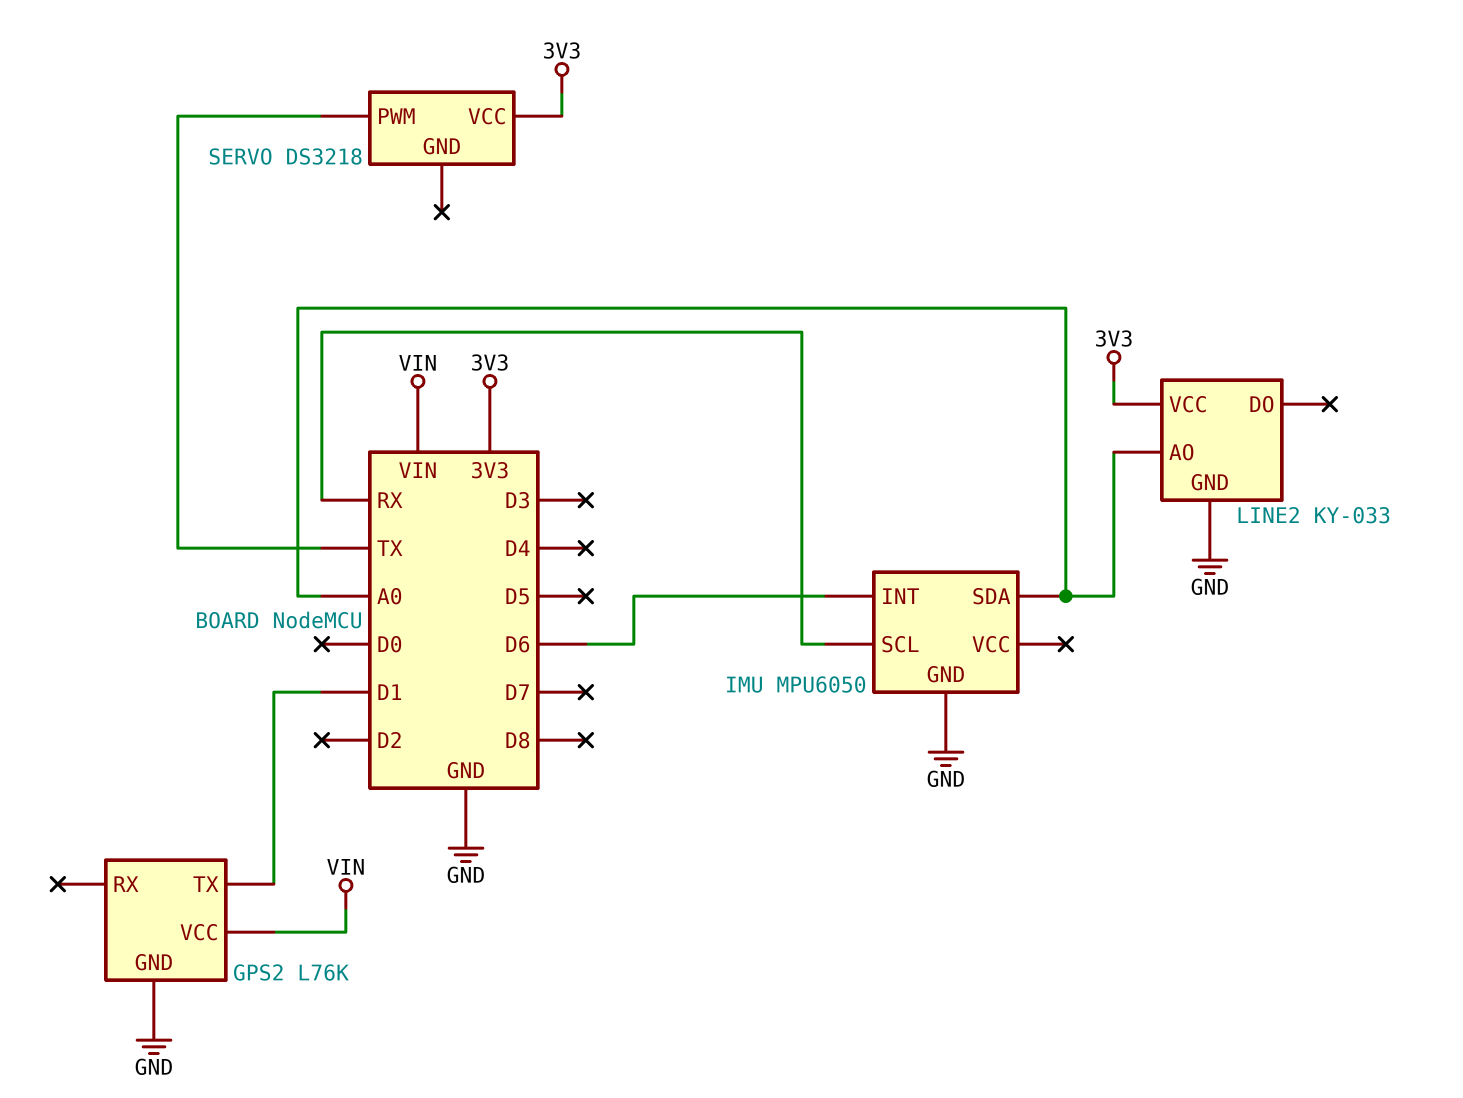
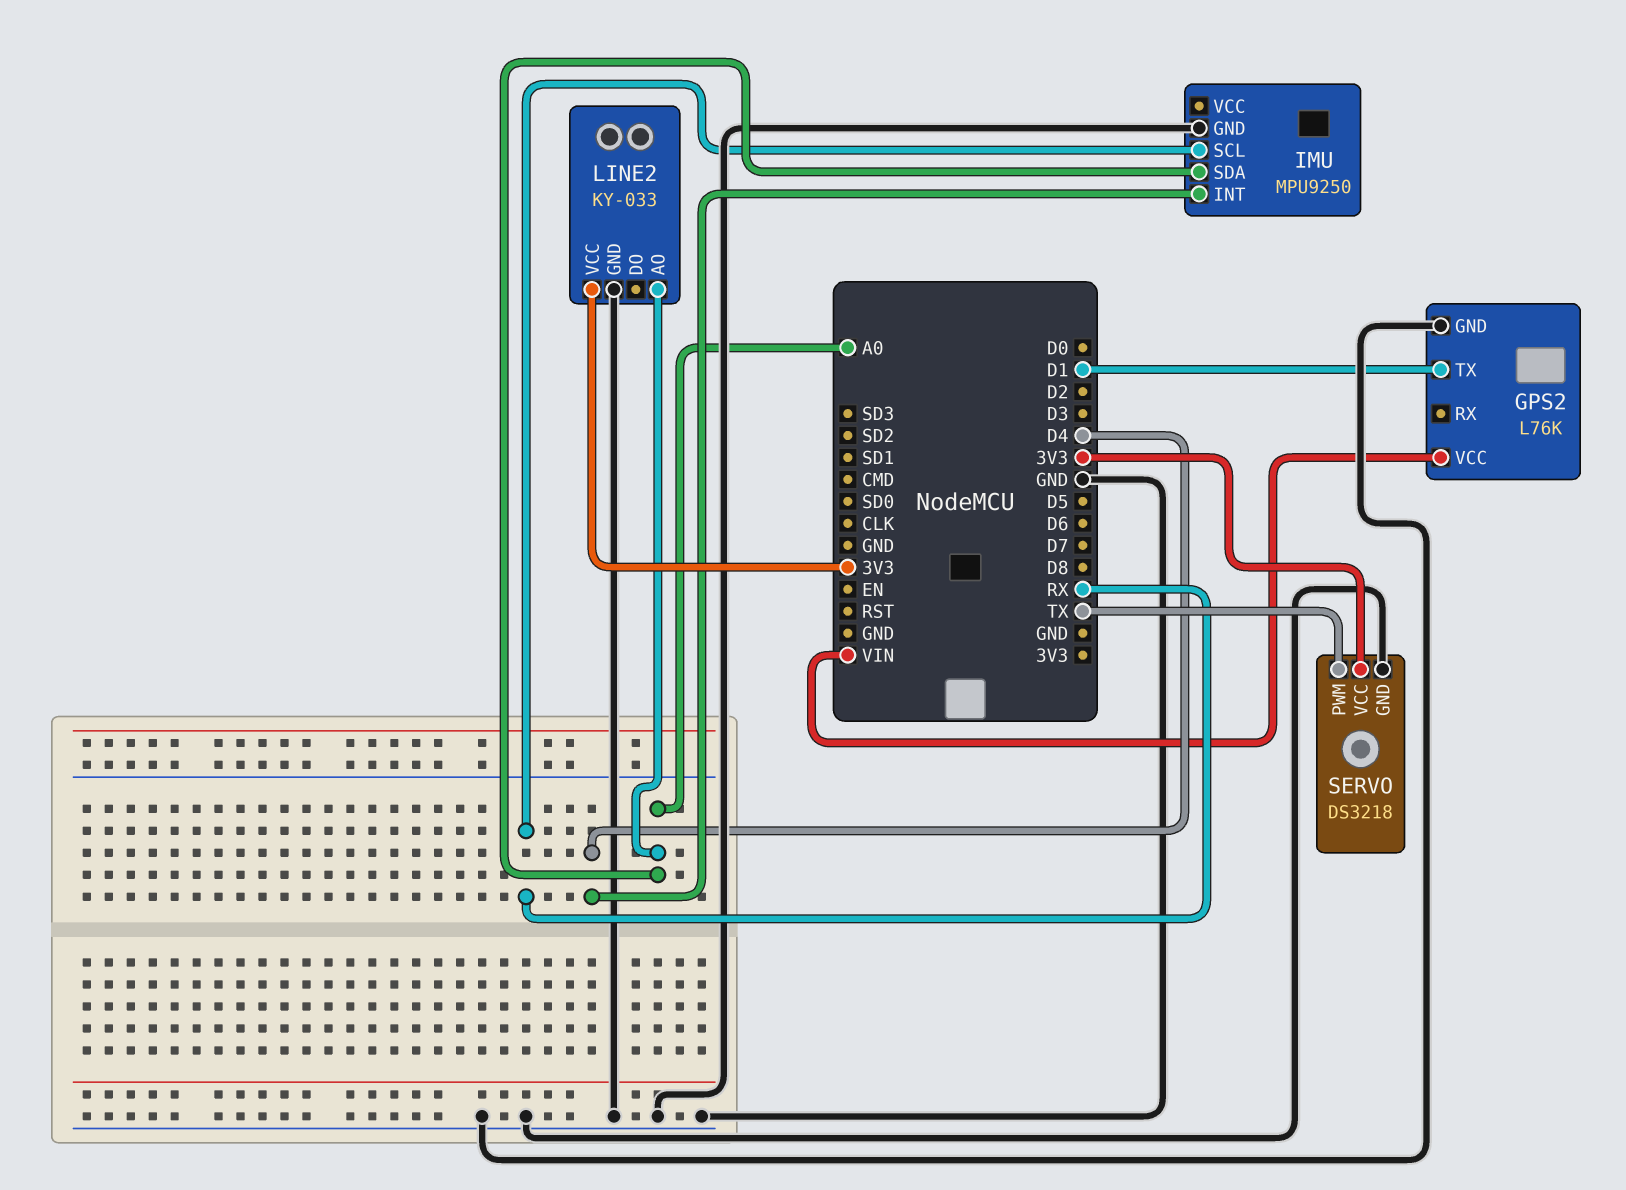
IMU: MPU6050 -> MPU9250
IMU pin INT: D6 -> D4
SERVO pin GND: none -> GND

